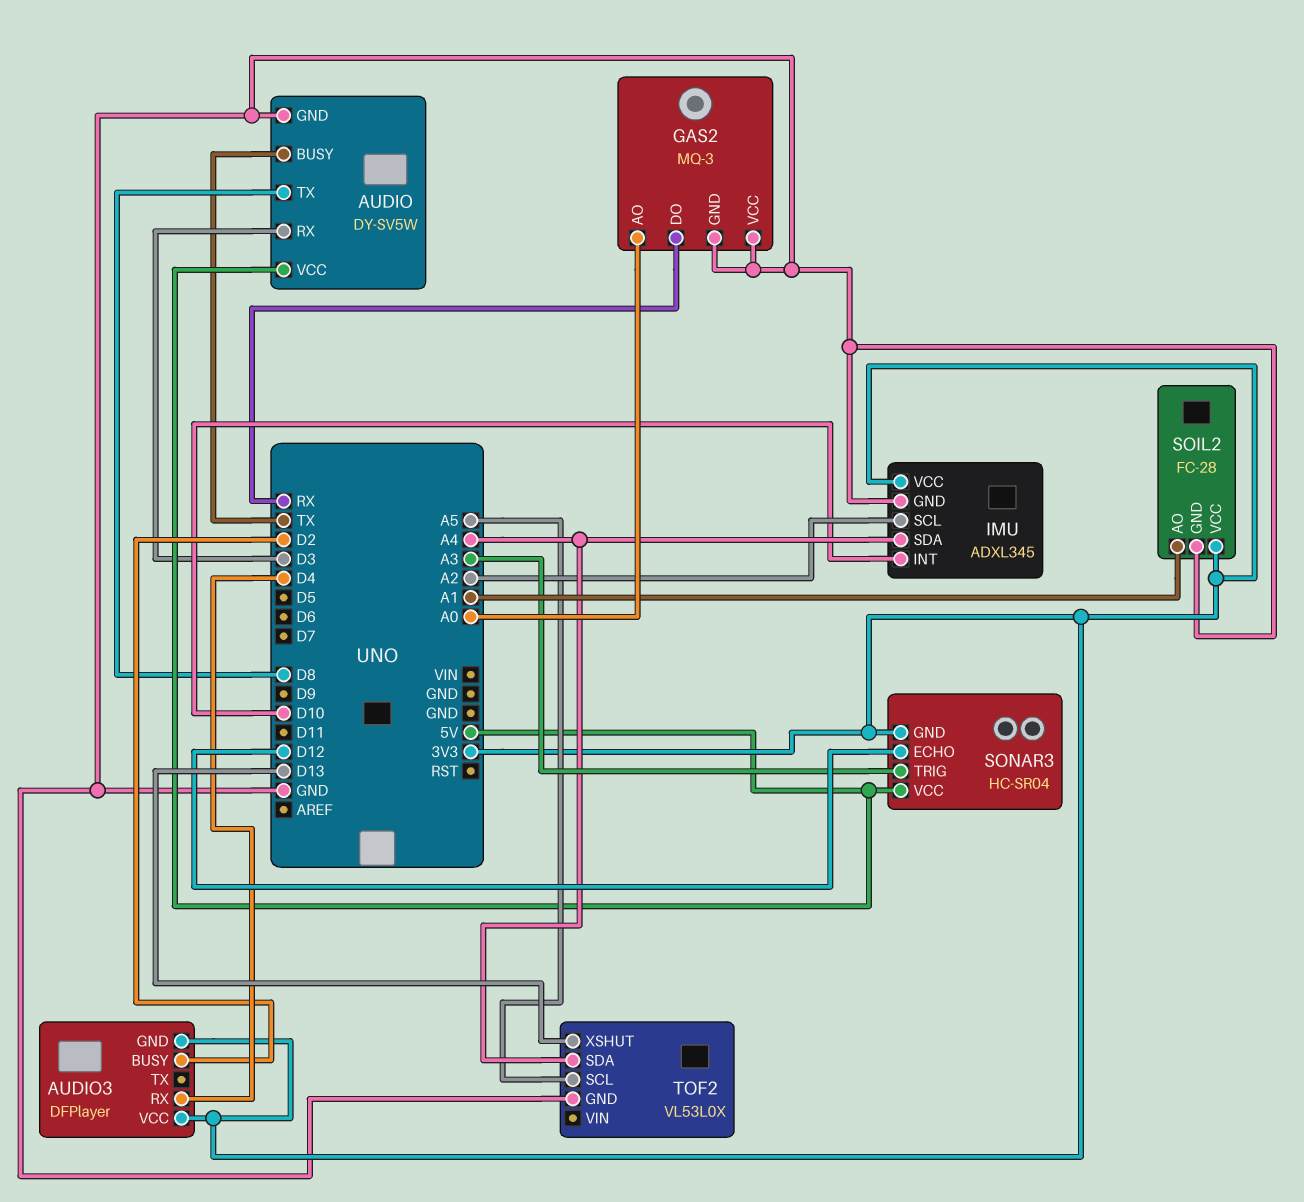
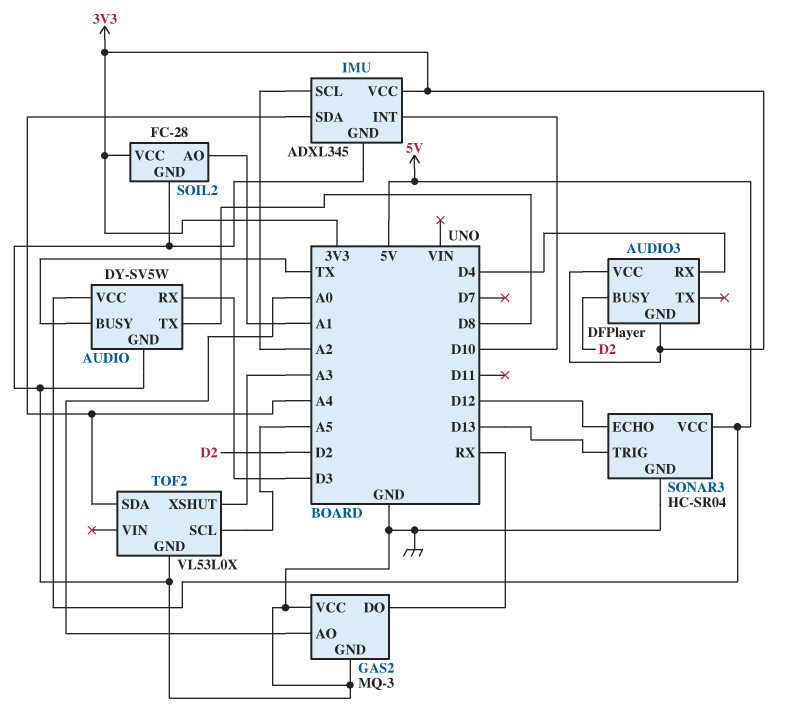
SONAR3 pin GND: 3V3 -> GND
SONAR3 pin TRIG: A3 -> D13
TOF2 pin XSHUT: D13 -> A3

